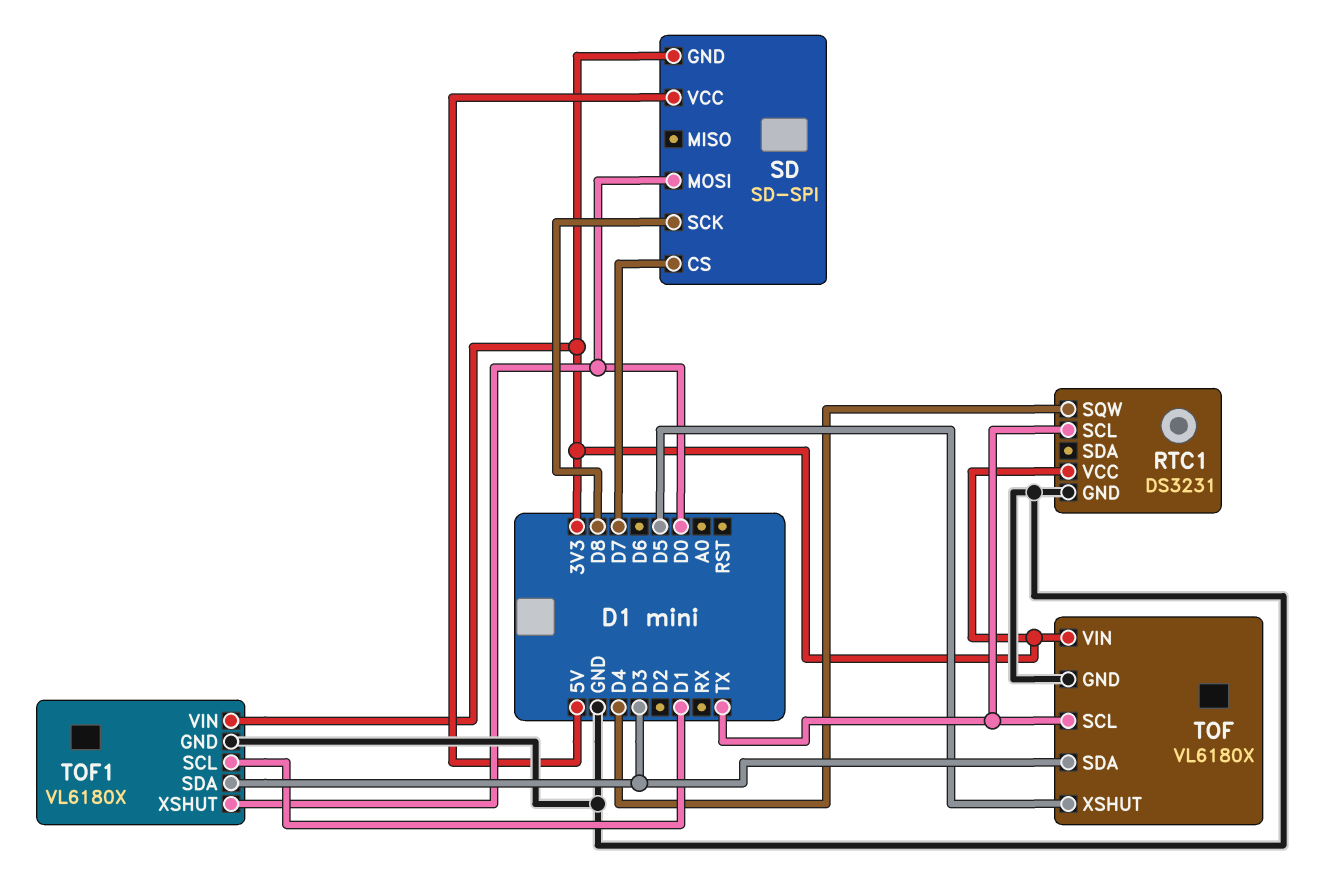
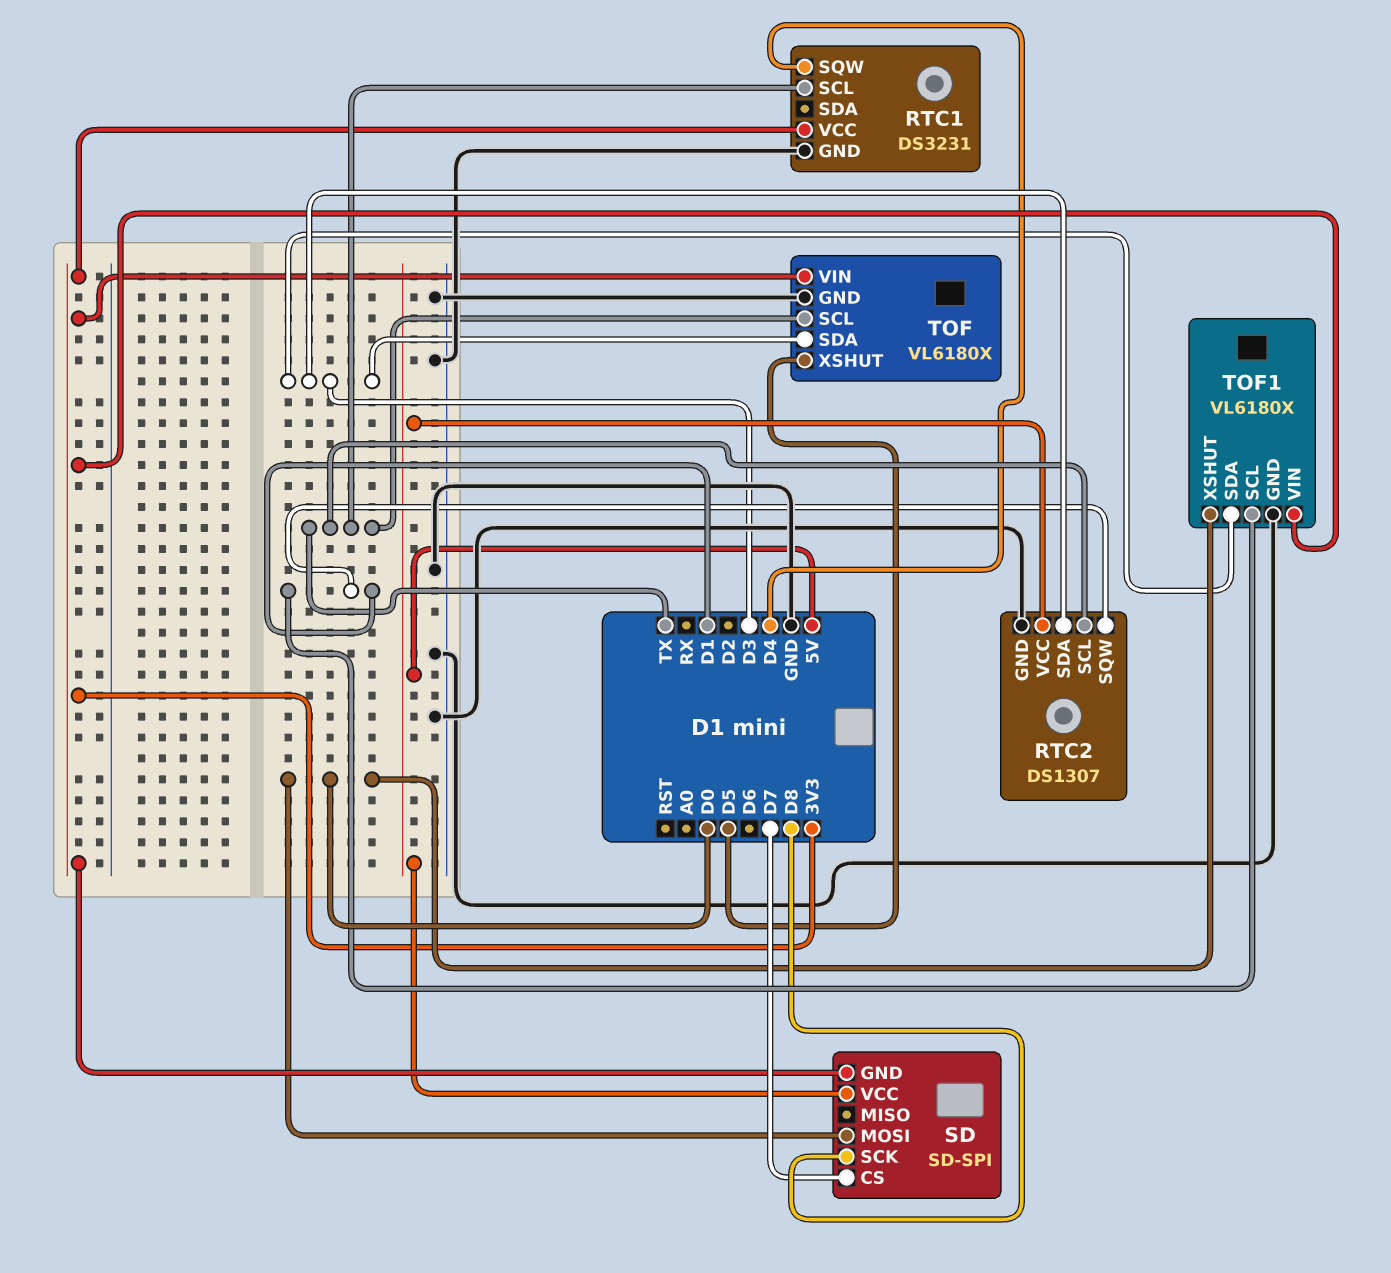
RTC2: none -> DS1307
RTC2 pin GND: none -> GND
RTC2 pin SCL: none -> TX
RTC2 pin SDA: none -> D3
RTC2 pin SQW: none -> D1
RTC2 pin VCC: none -> 5V

